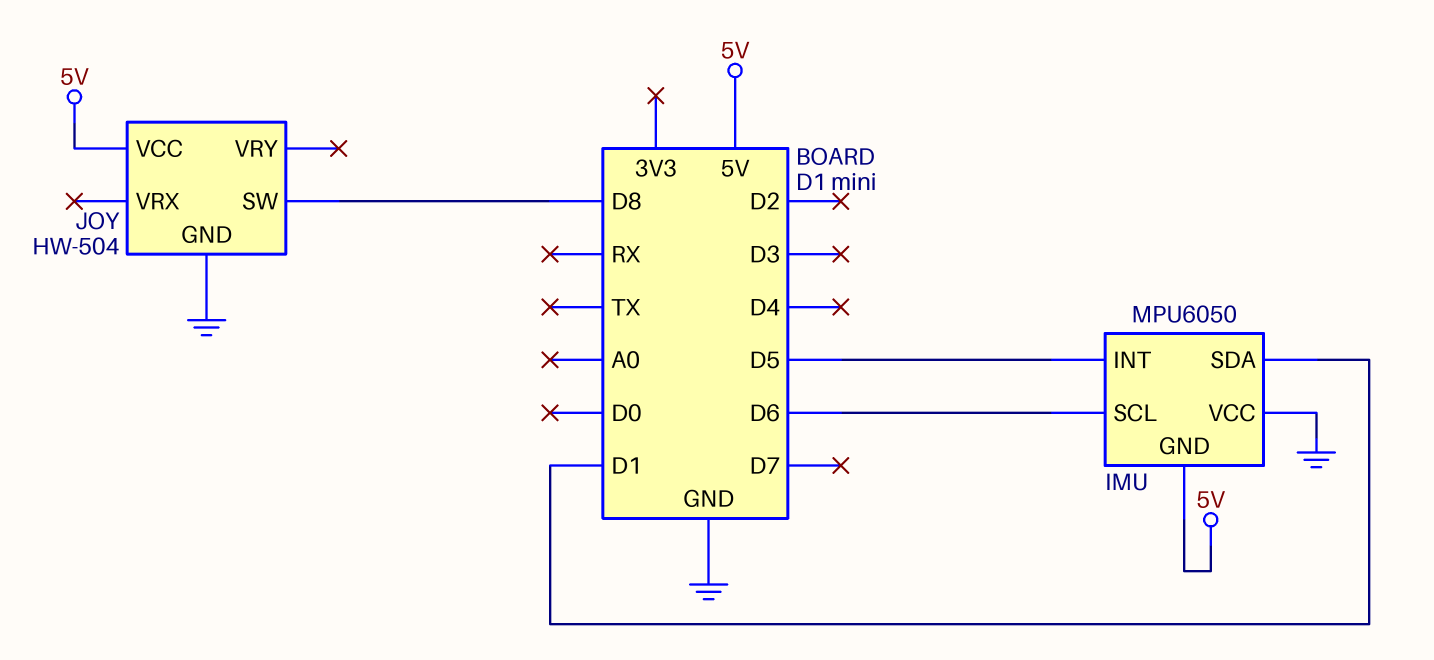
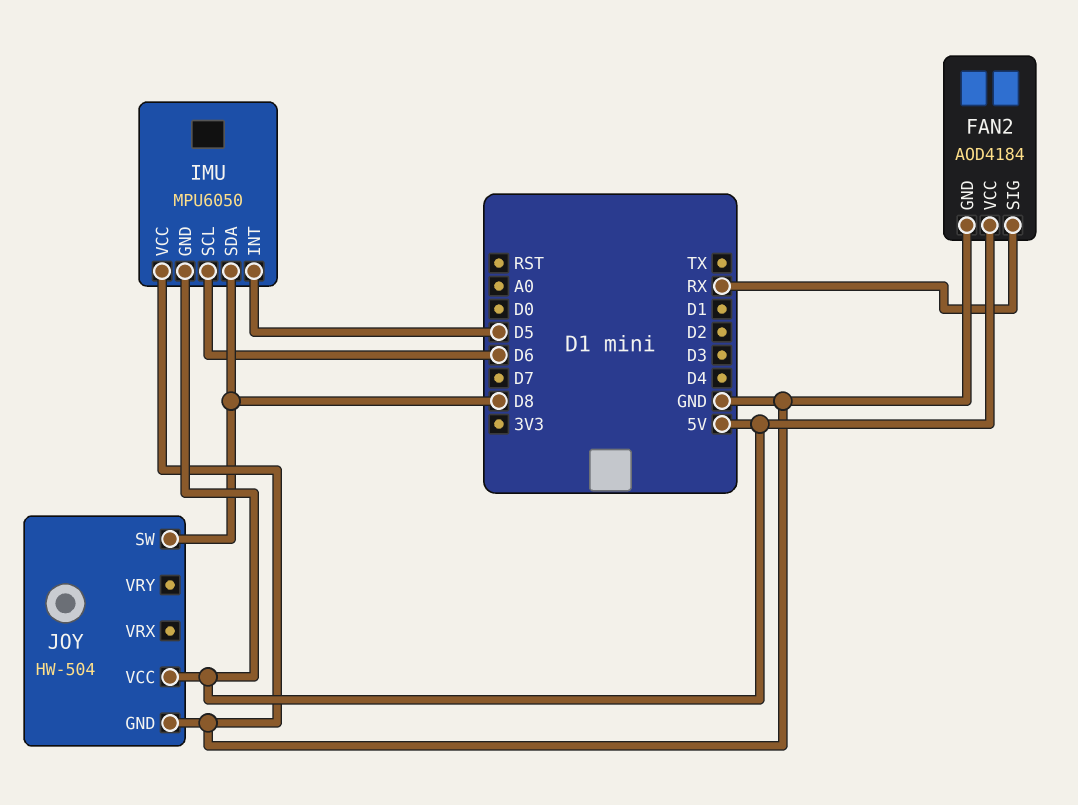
FAN2: none -> AOD4184
FAN2 pin GND: none -> GND
FAN2 pin SIG: none -> RX
FAN2 pin VCC: none -> 5V
IMU pin SDA: D1 -> D8

